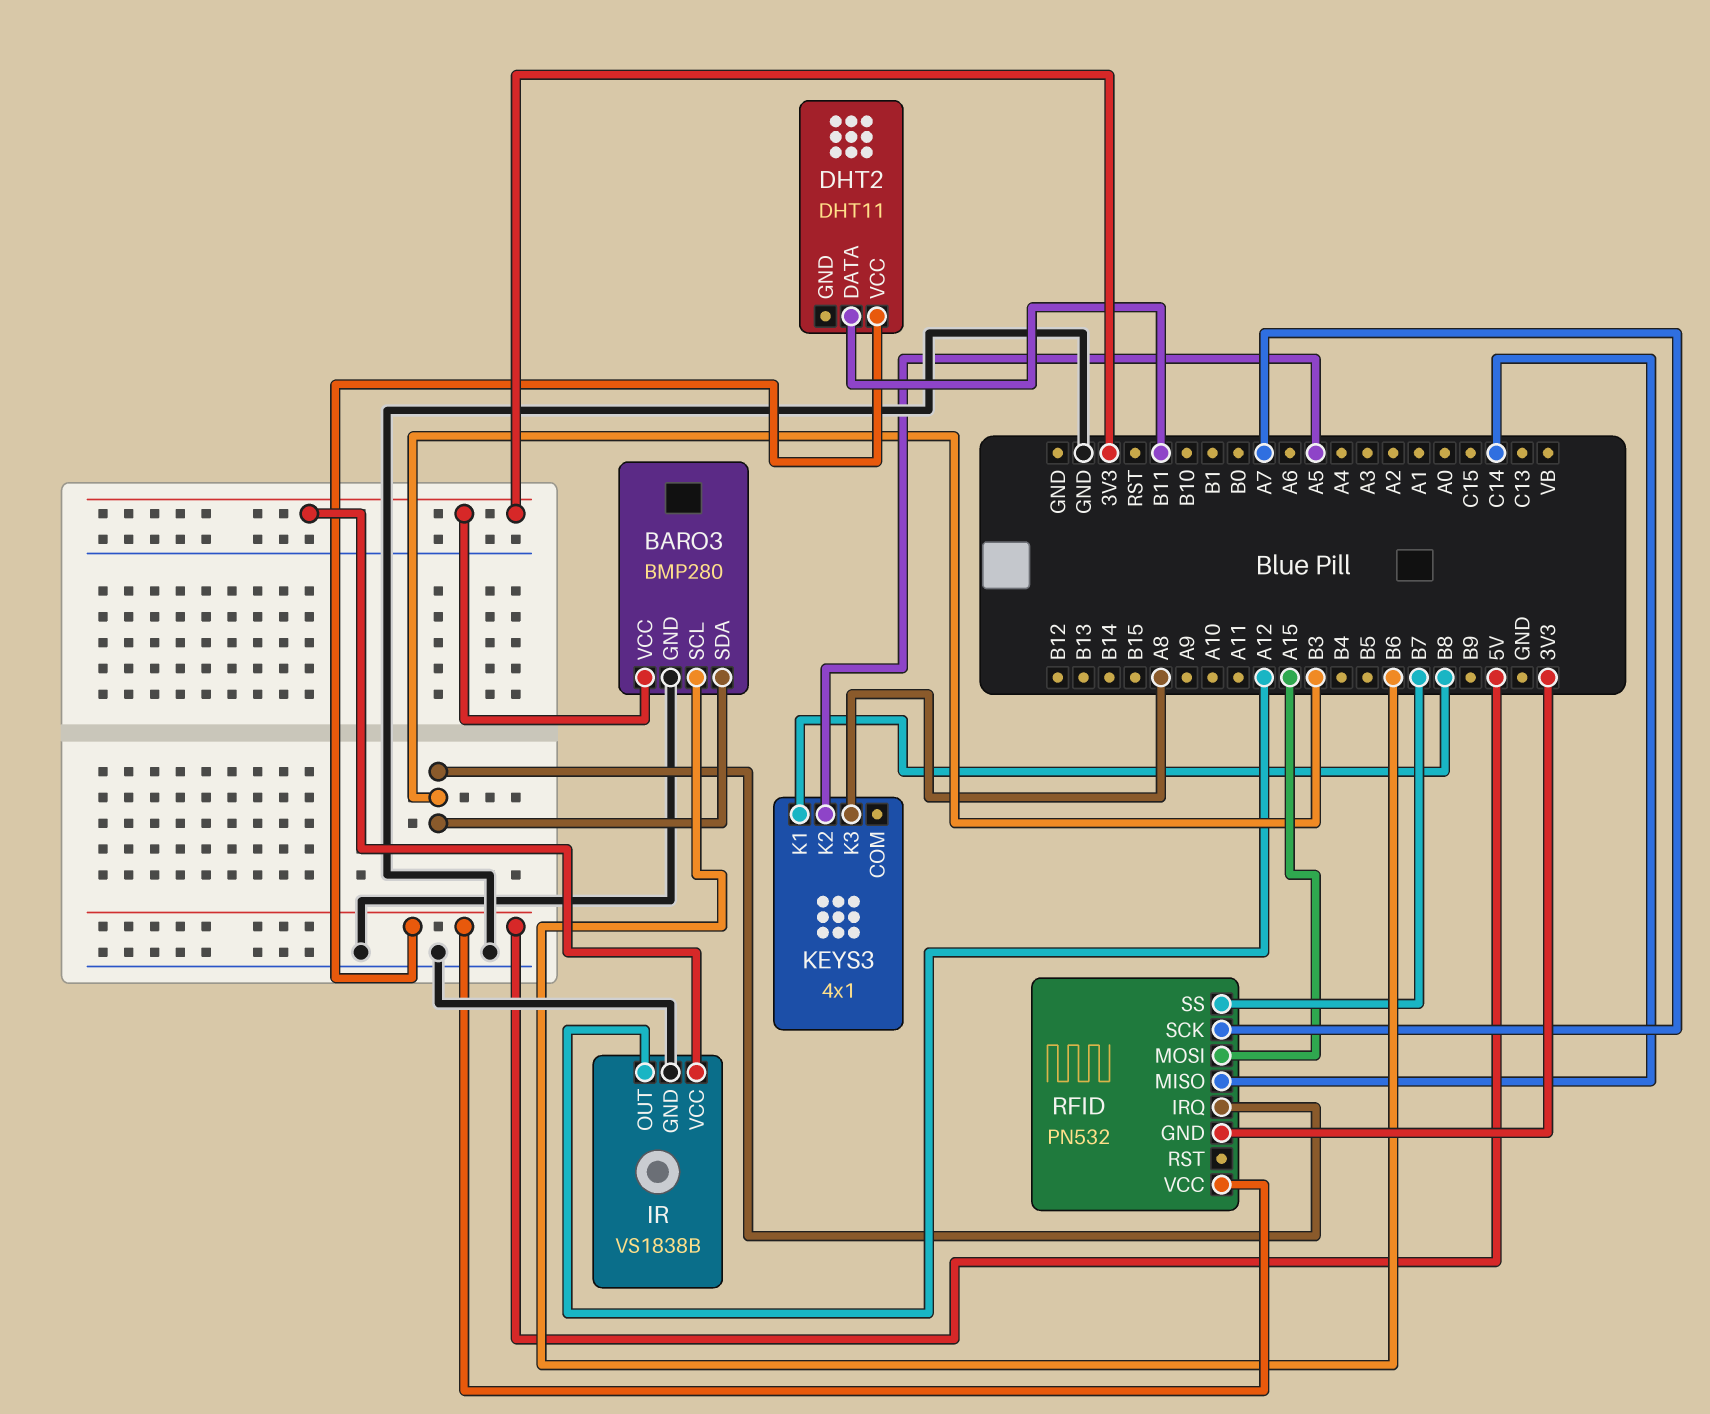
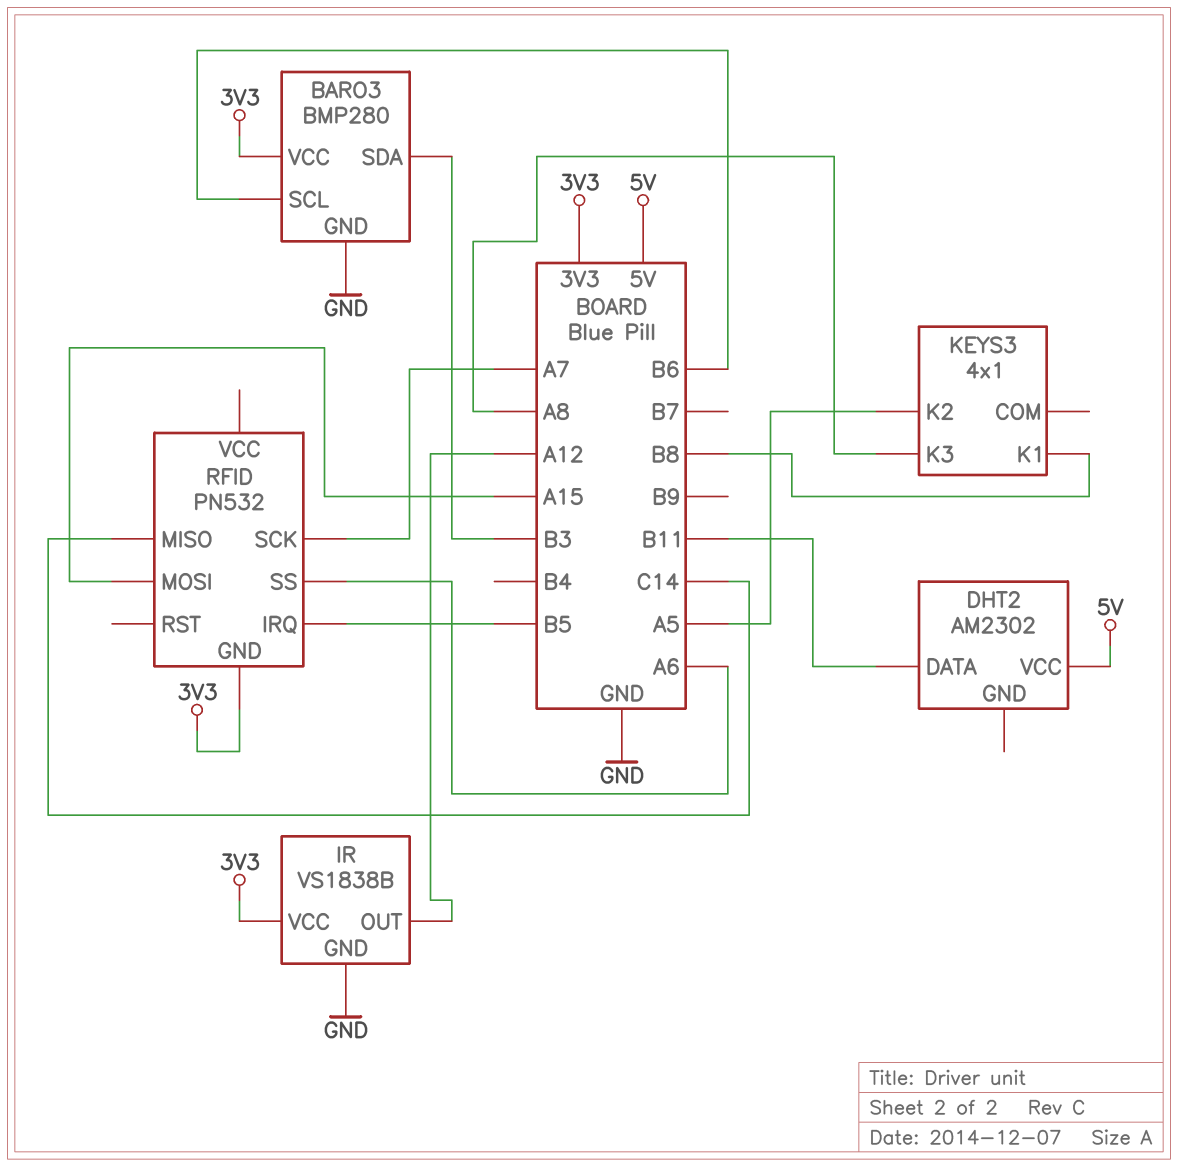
DHT2: DHT11 -> AM2302
RFID pin IRQ: B3 -> B5
RFID pin SS: B7 -> A6
RFID pin VCC: 5V -> none

